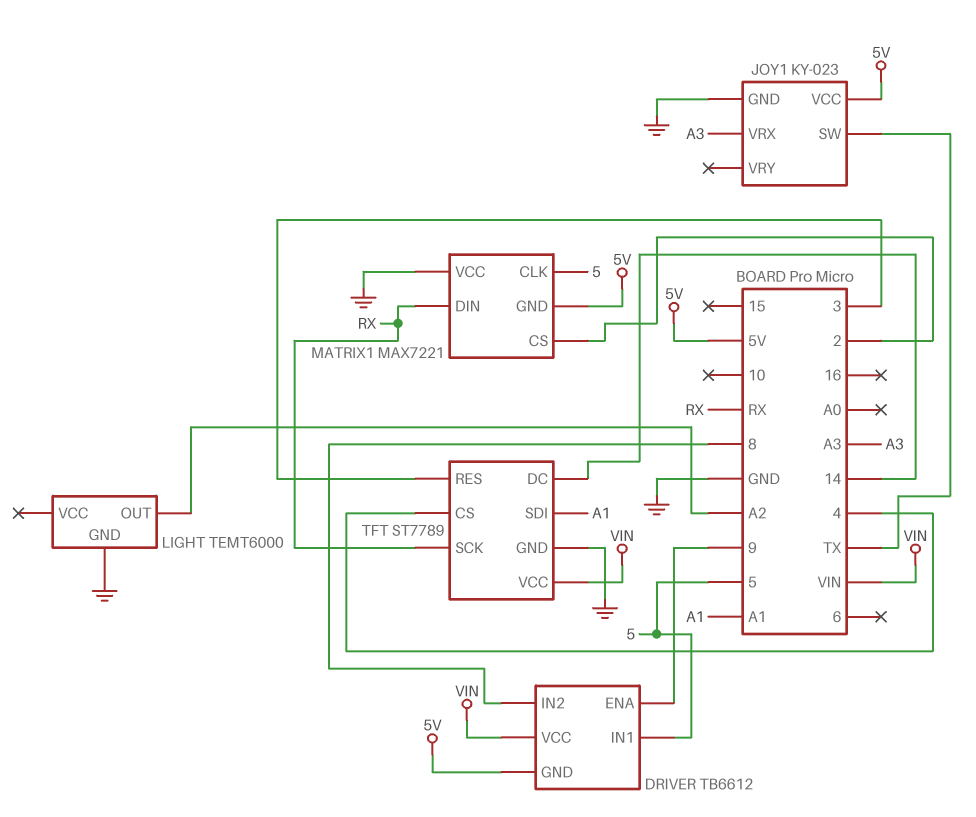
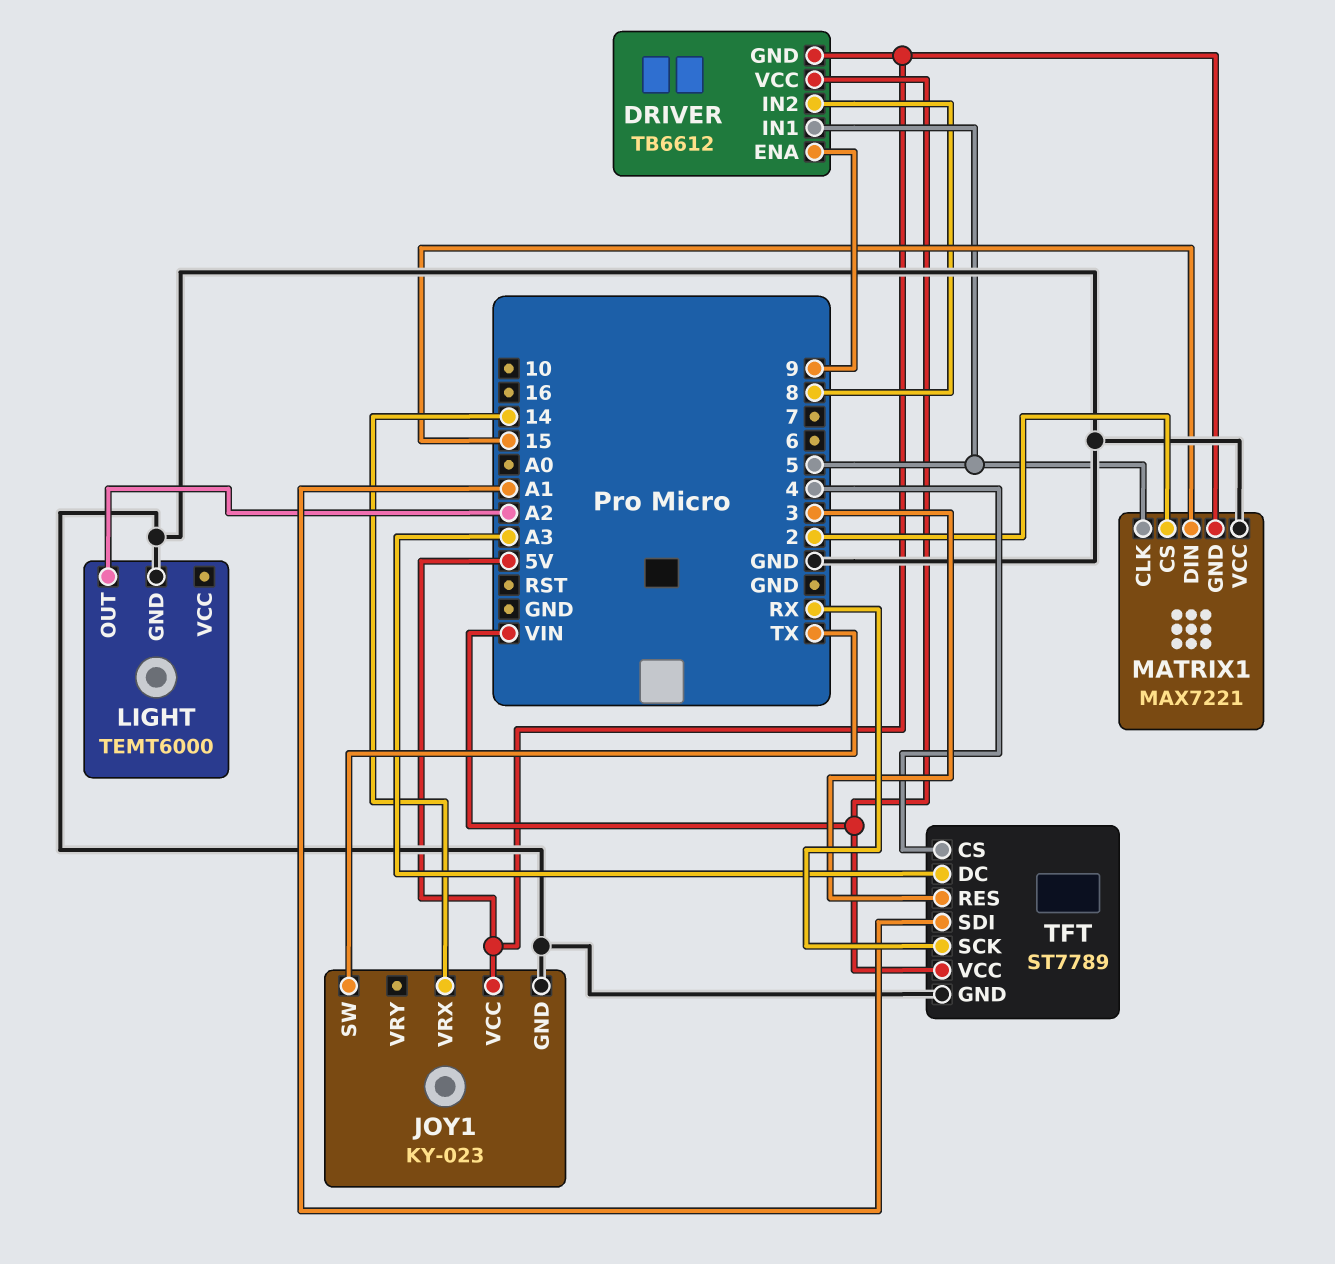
JOY1 pin VRX: A3 -> 14
MATRIX1 pin DIN: RX -> 15
TFT pin DC: 14 -> A3

